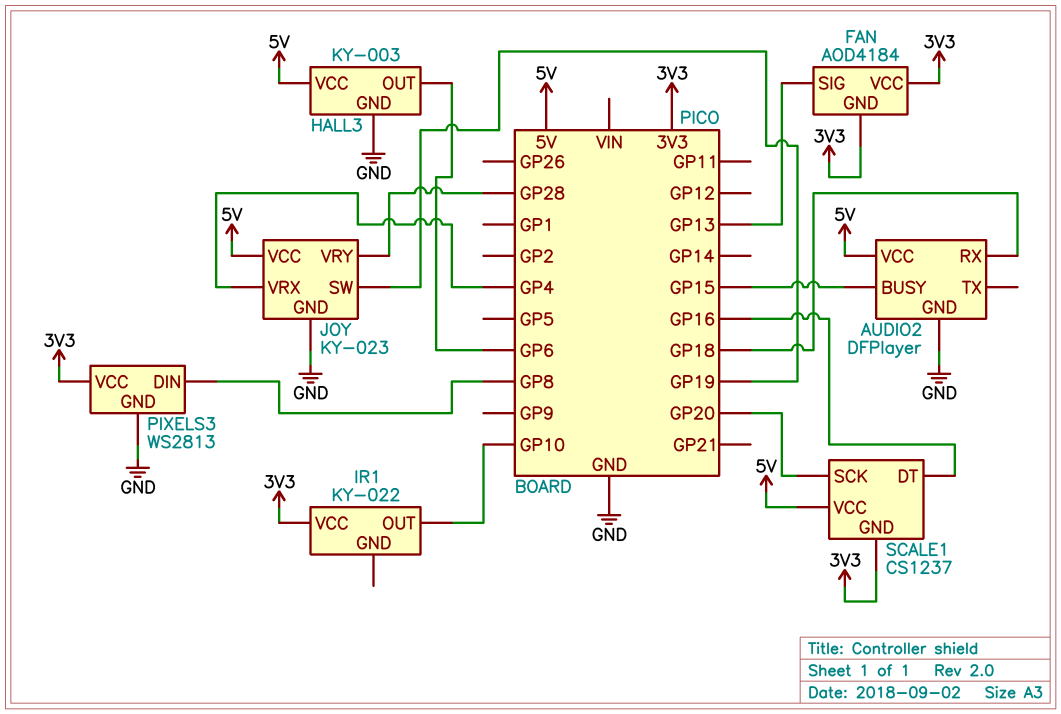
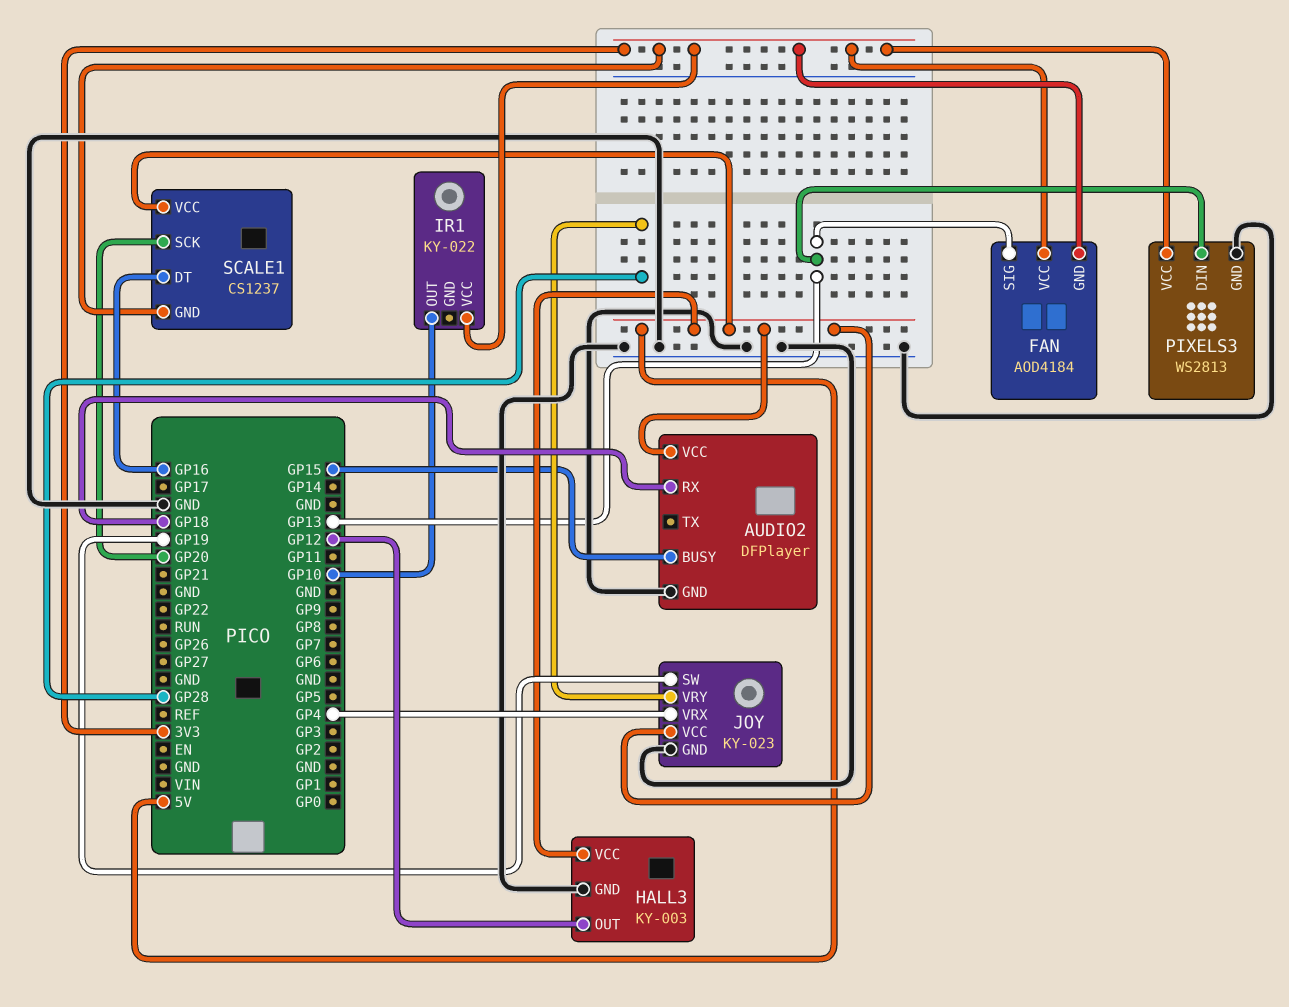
HALL3 pin OUT: GP6 -> GP12
PIXELS3 pin DIN: GP8 -> GP13

